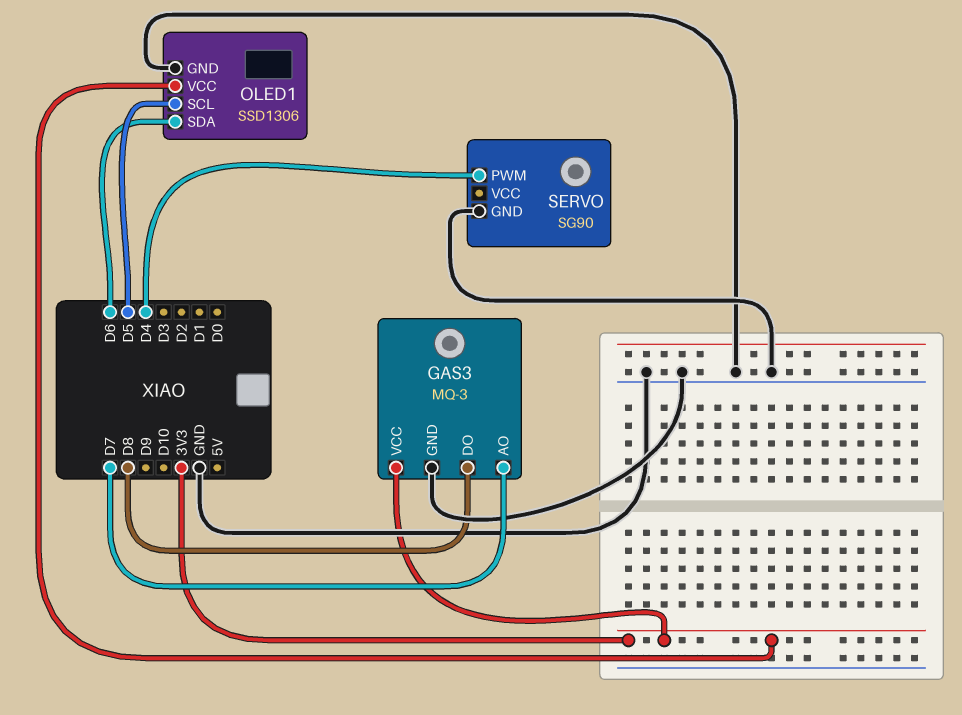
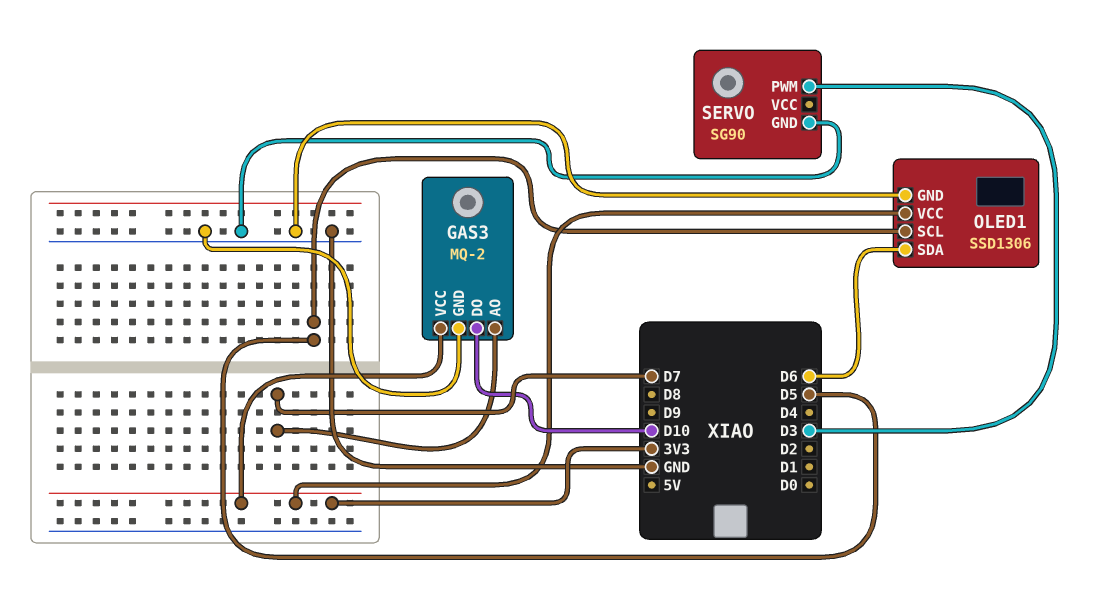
GAS3: MQ-3 -> MQ-2
GAS3 pin DO: D8 -> D10
SERVO pin PWM: D4 -> D3

